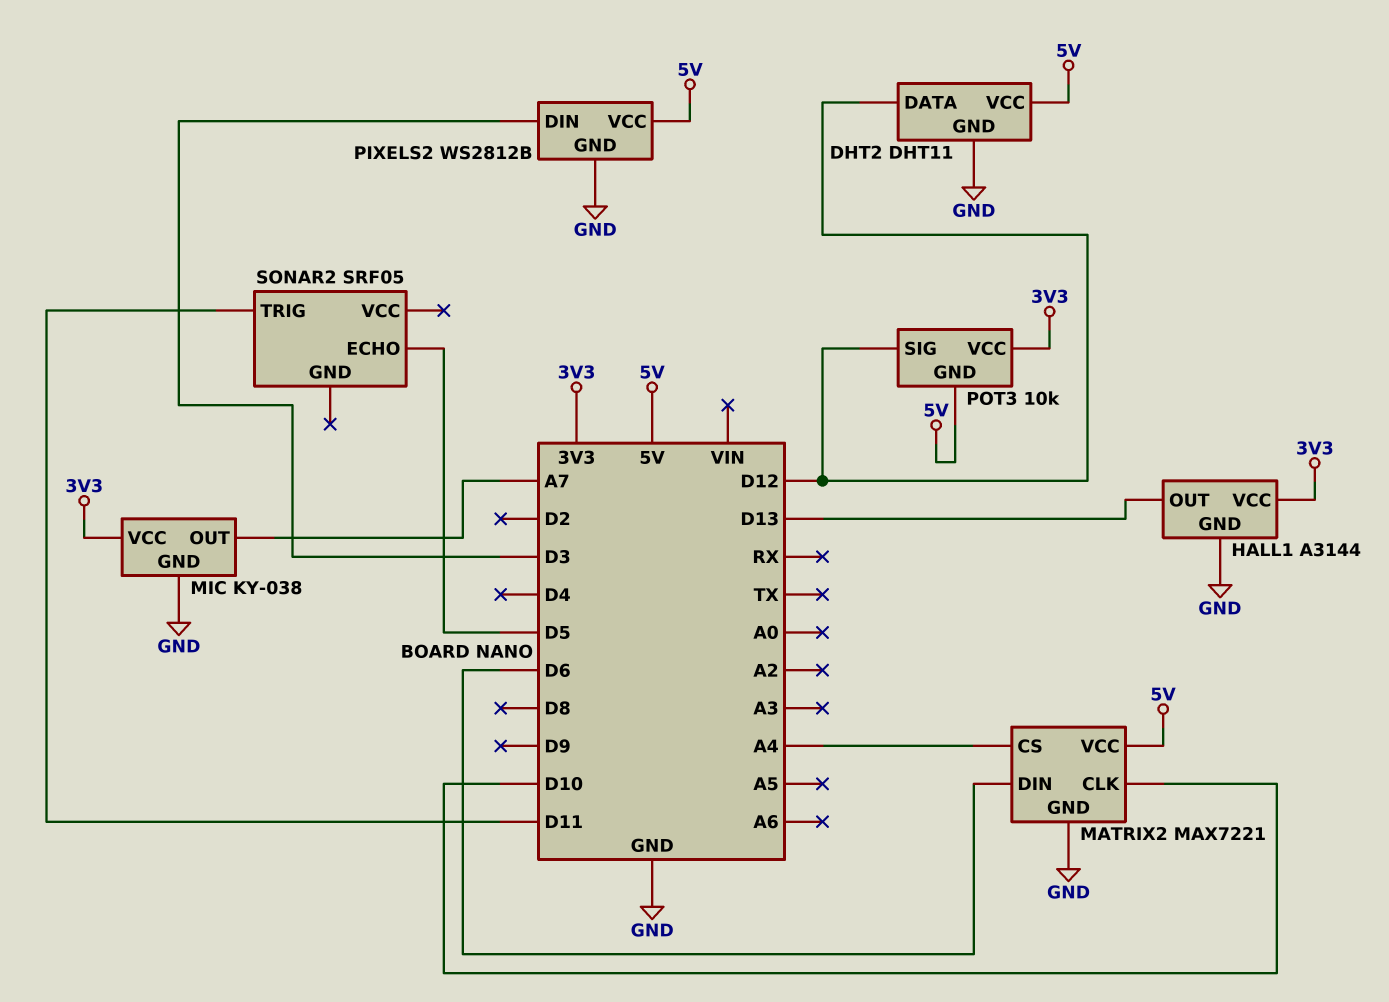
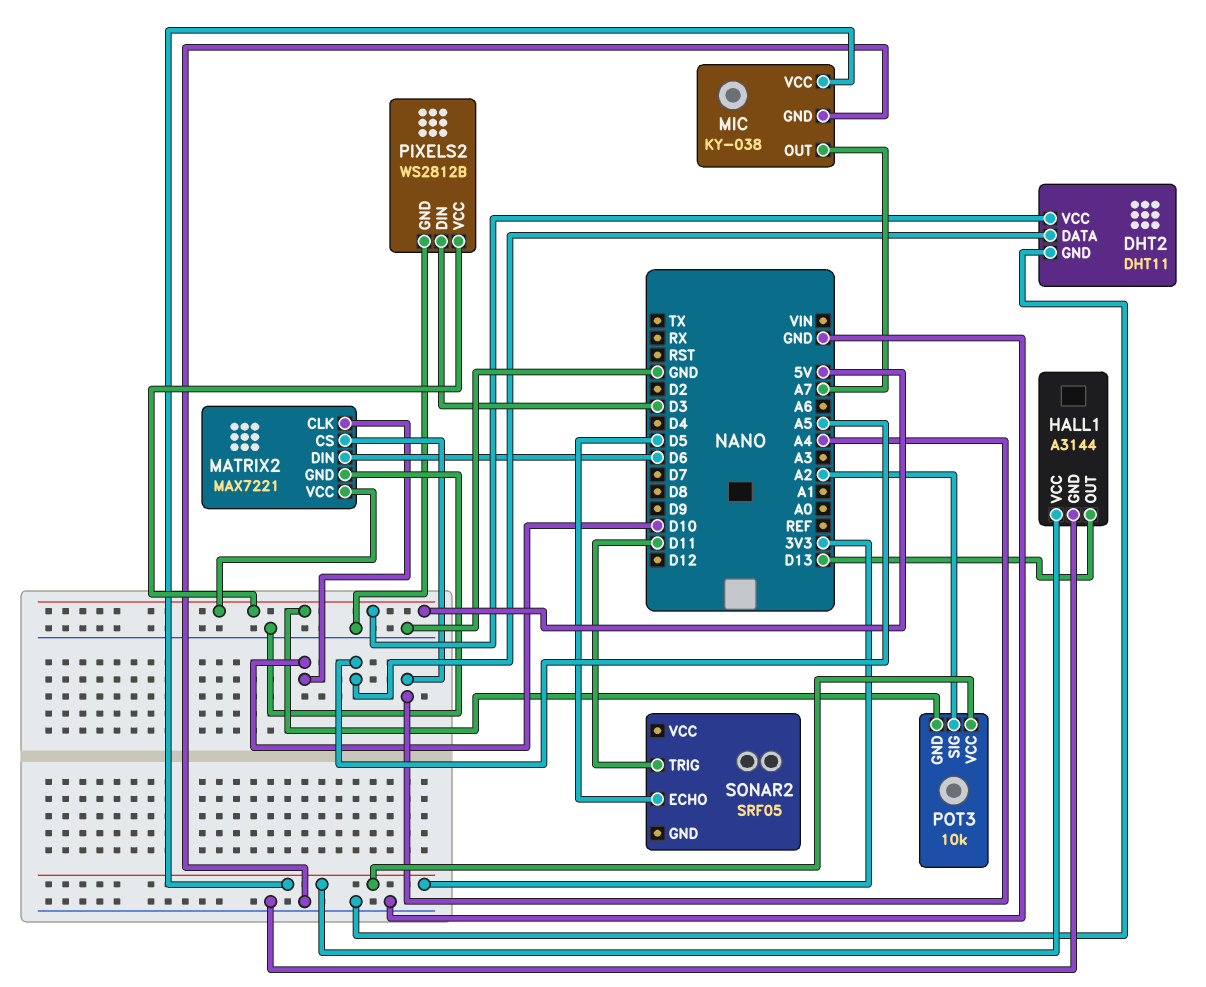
DHT2 pin DATA: D12 -> A5
POT3 pin SIG: D12 -> A2

